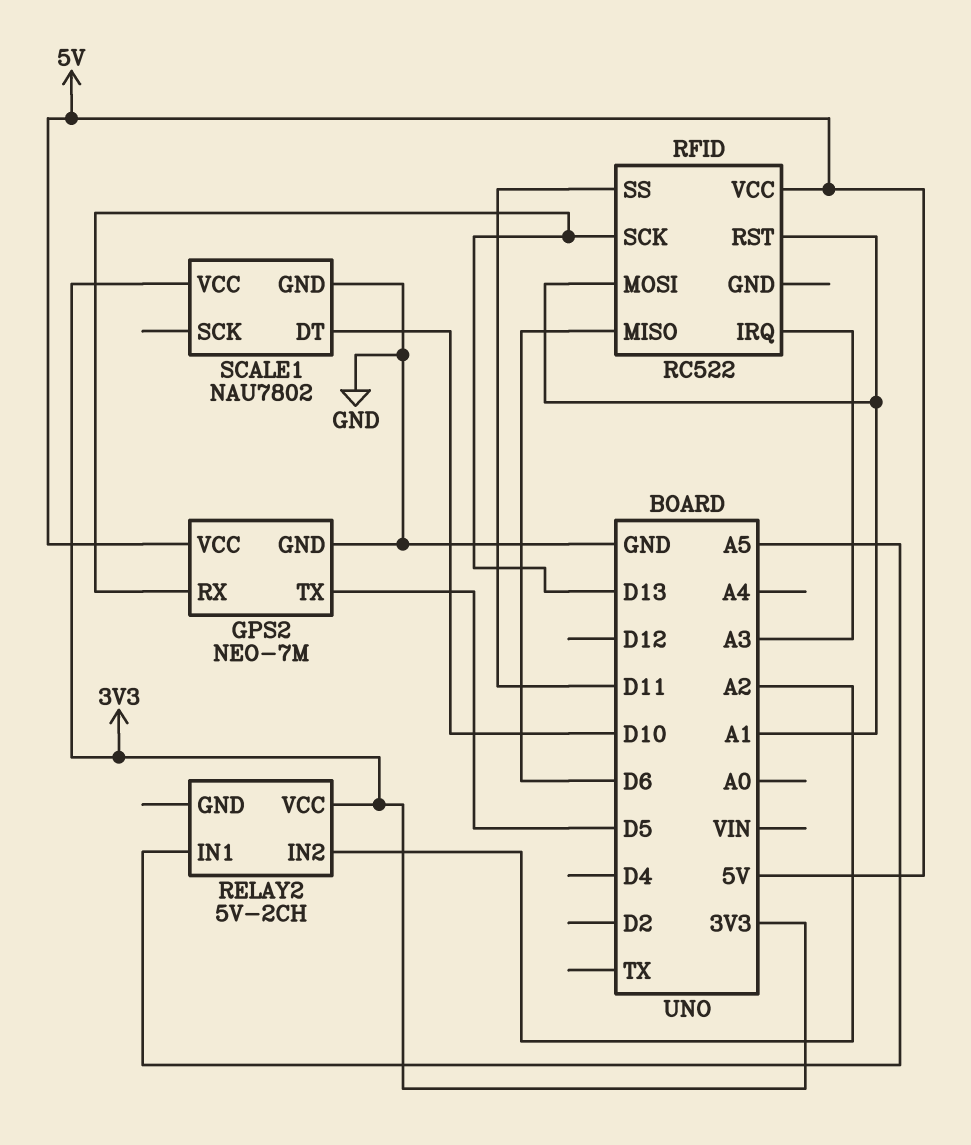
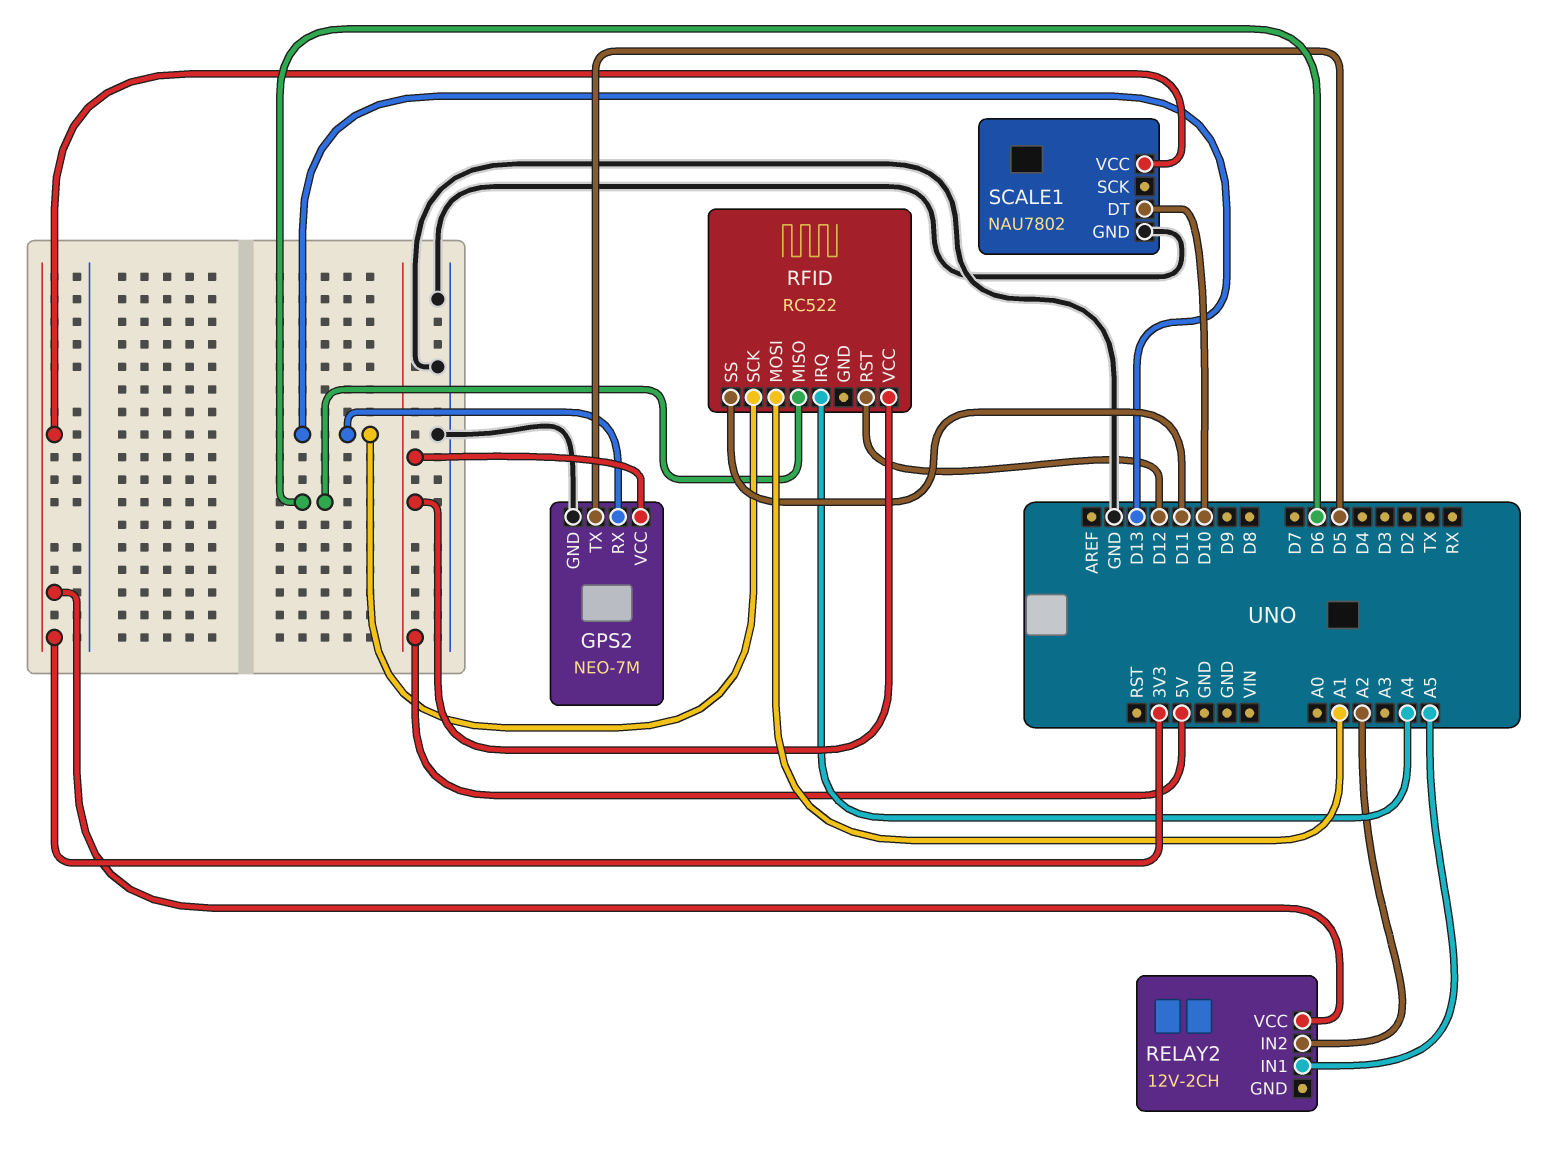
RELAY2: 5V-2CH -> 12V-2CH
RFID pin IRQ: A3 -> A4
RFID pin RST: A1 -> D12

